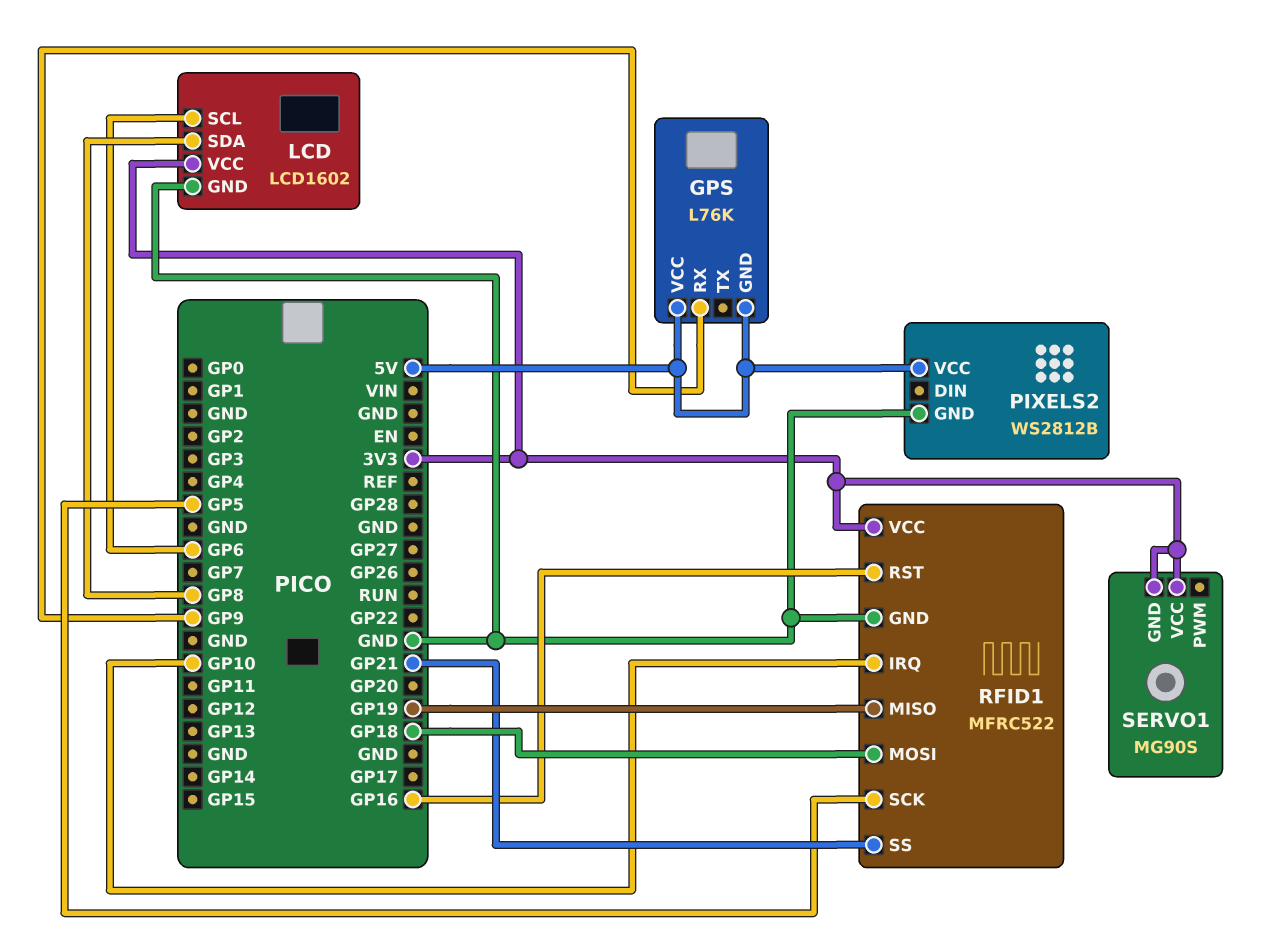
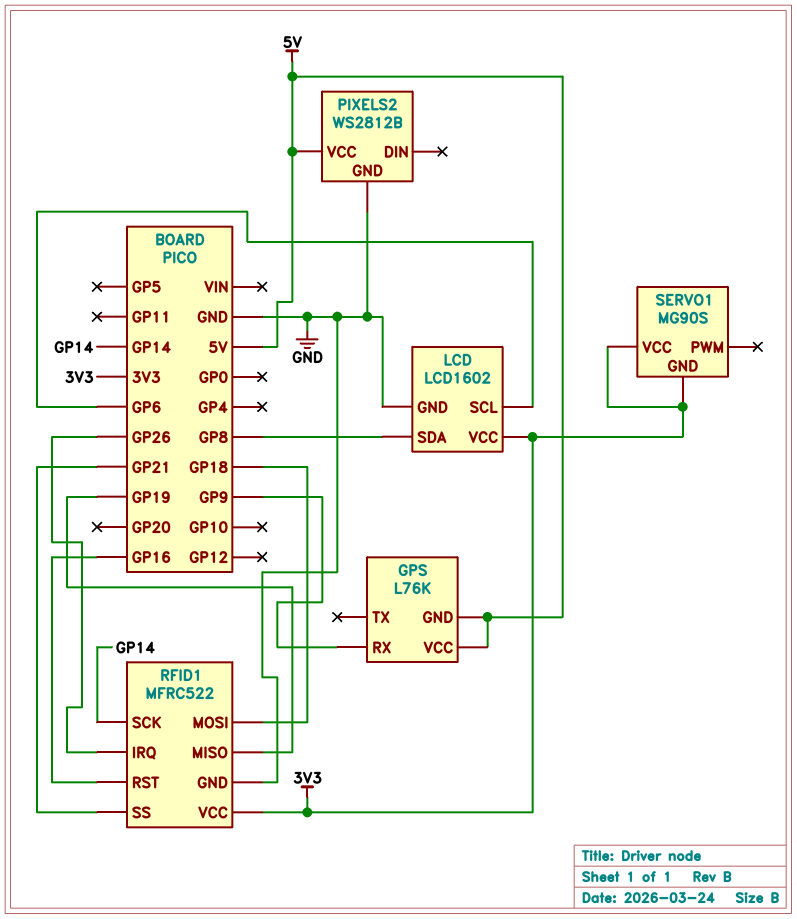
RFID1 pin IRQ: GP10 -> GP26
RFID1 pin SCK: GP5 -> GP14

